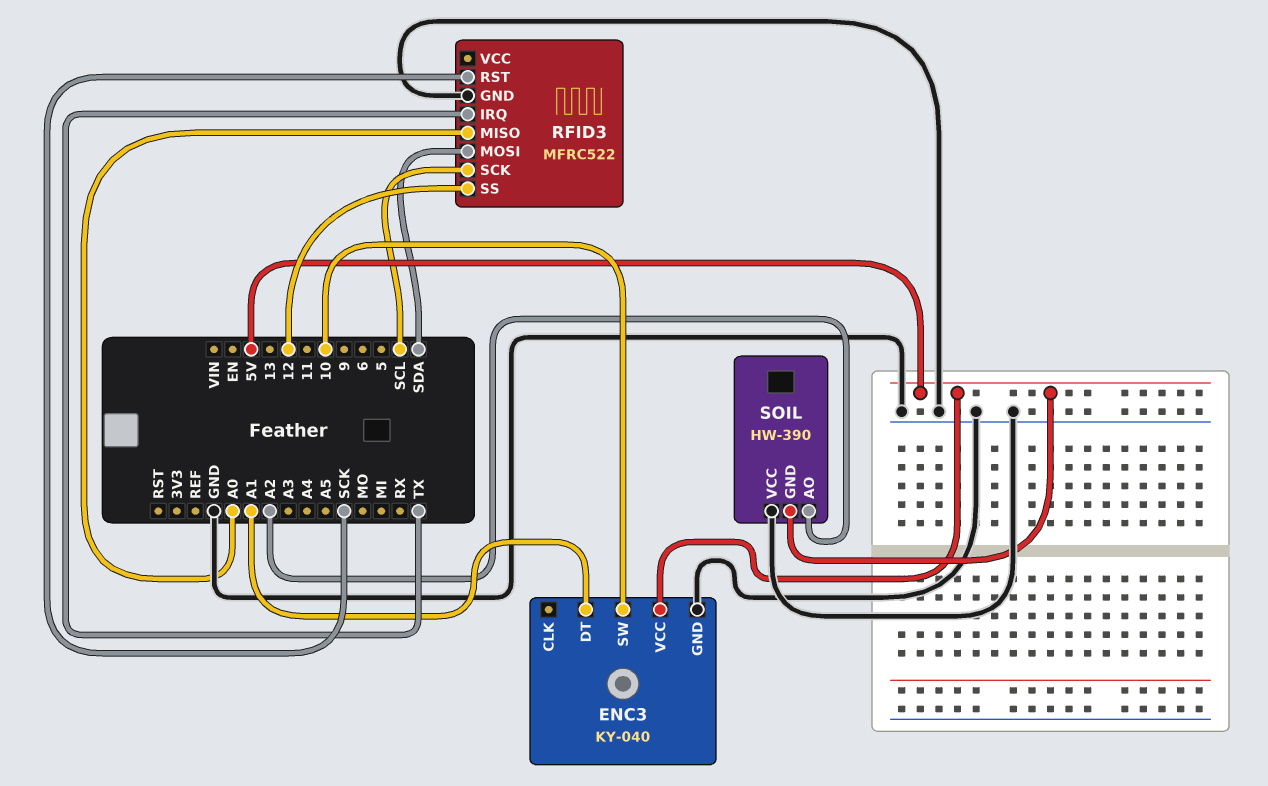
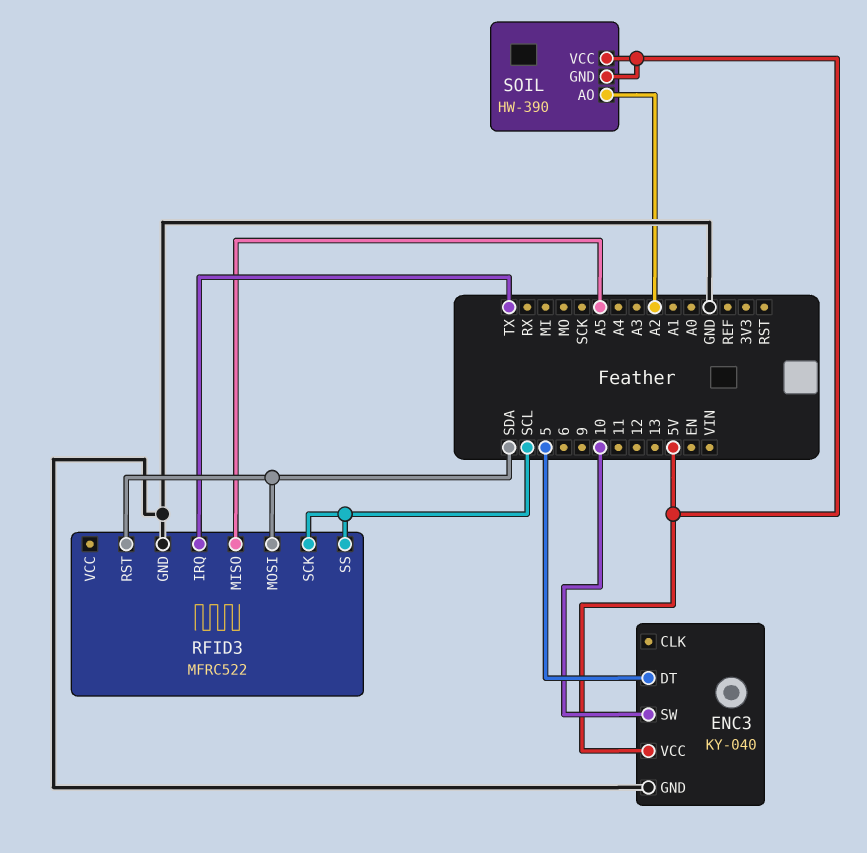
ENC3 pin DT: A1 -> 5
RFID3 pin MISO: A0 -> A5
RFID3 pin RST: SCK -> SDA
RFID3 pin SS: 12 -> SCL
SOIL pin VCC: GND -> 5V

